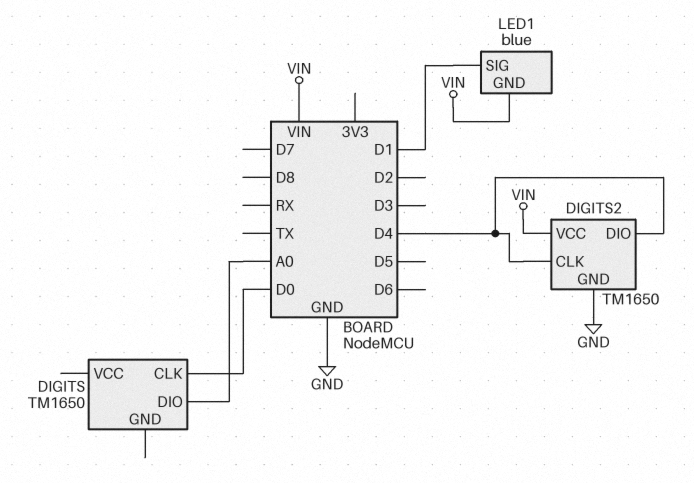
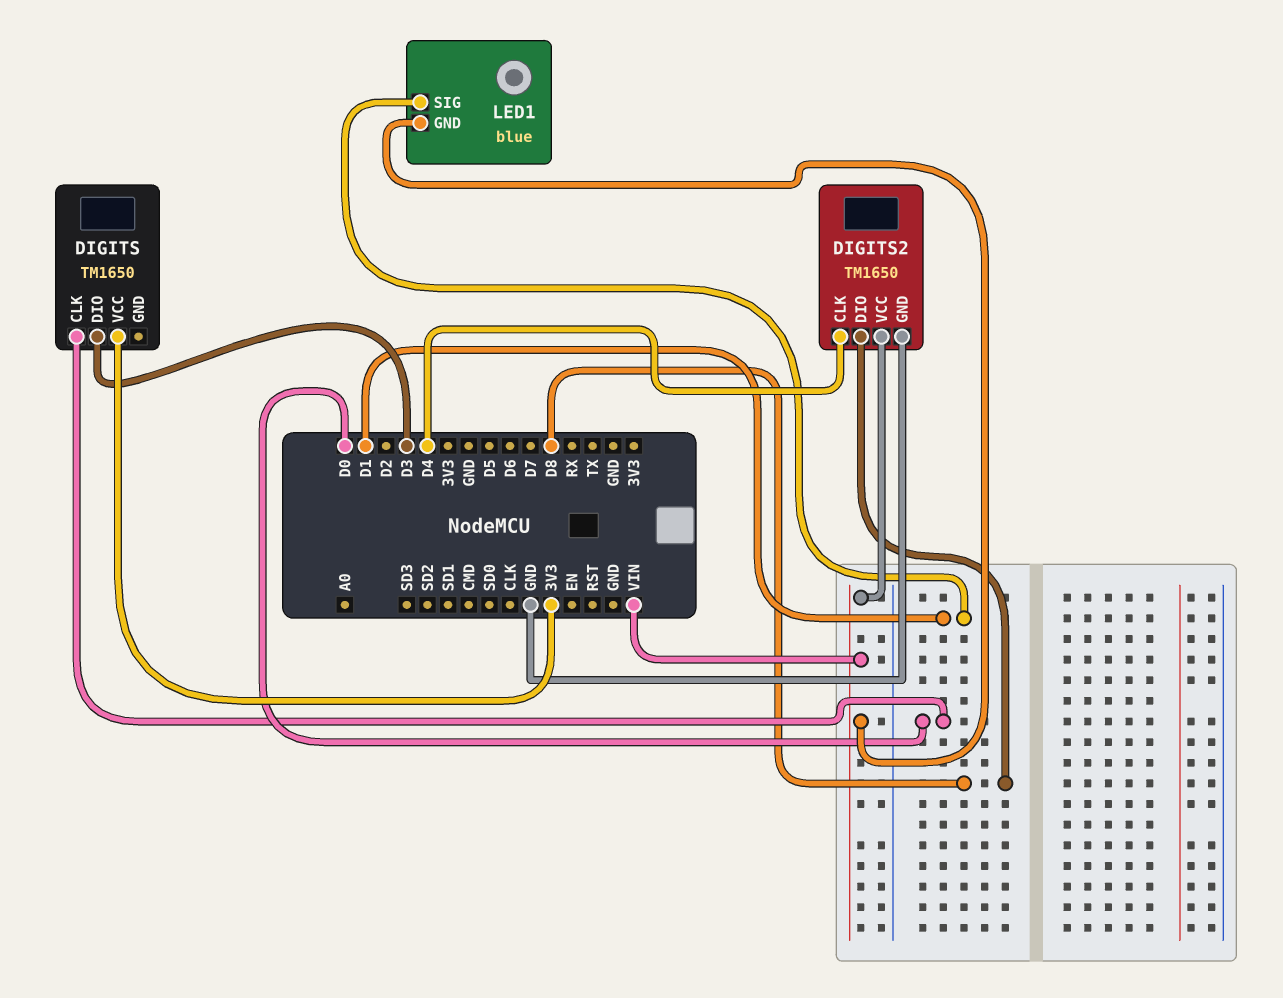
DIGITS pin DIO: A0 -> D3
DIGITS pin VCC: none -> 3V3
DIGITS2 pin DIO: D4 -> D8

